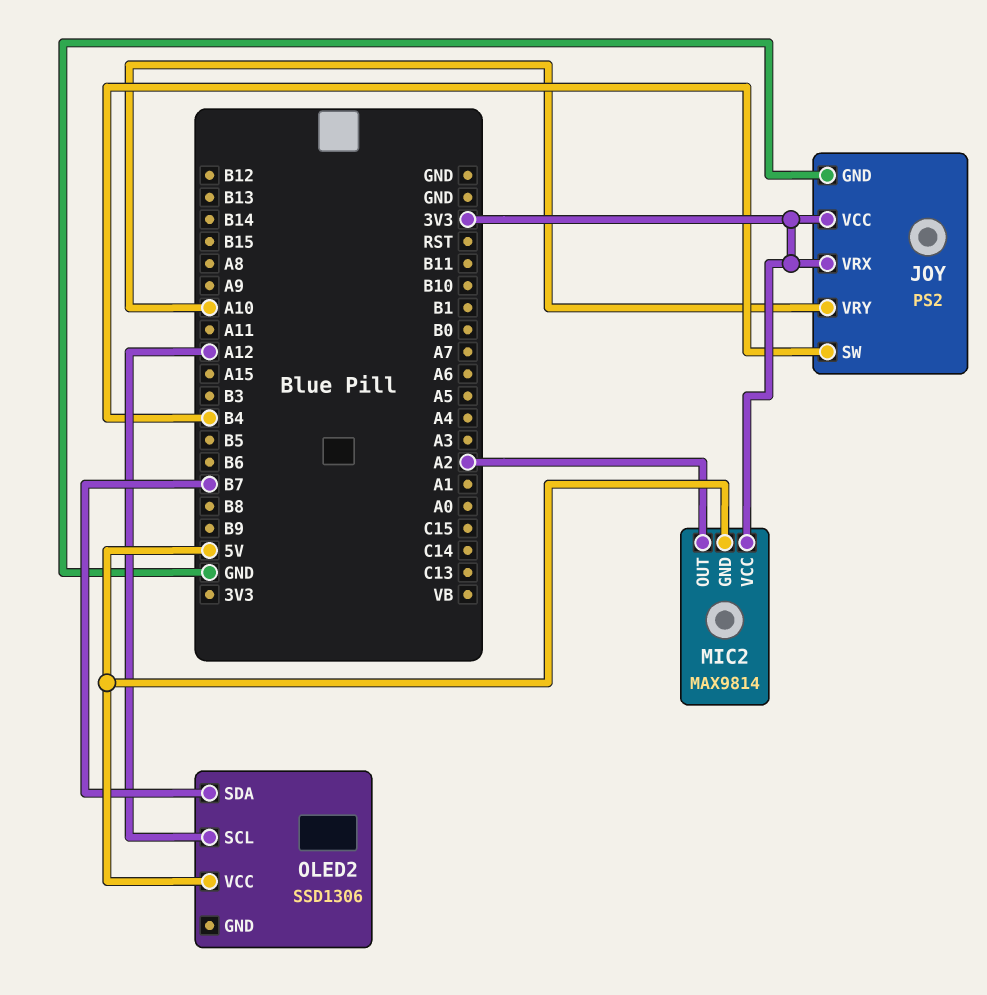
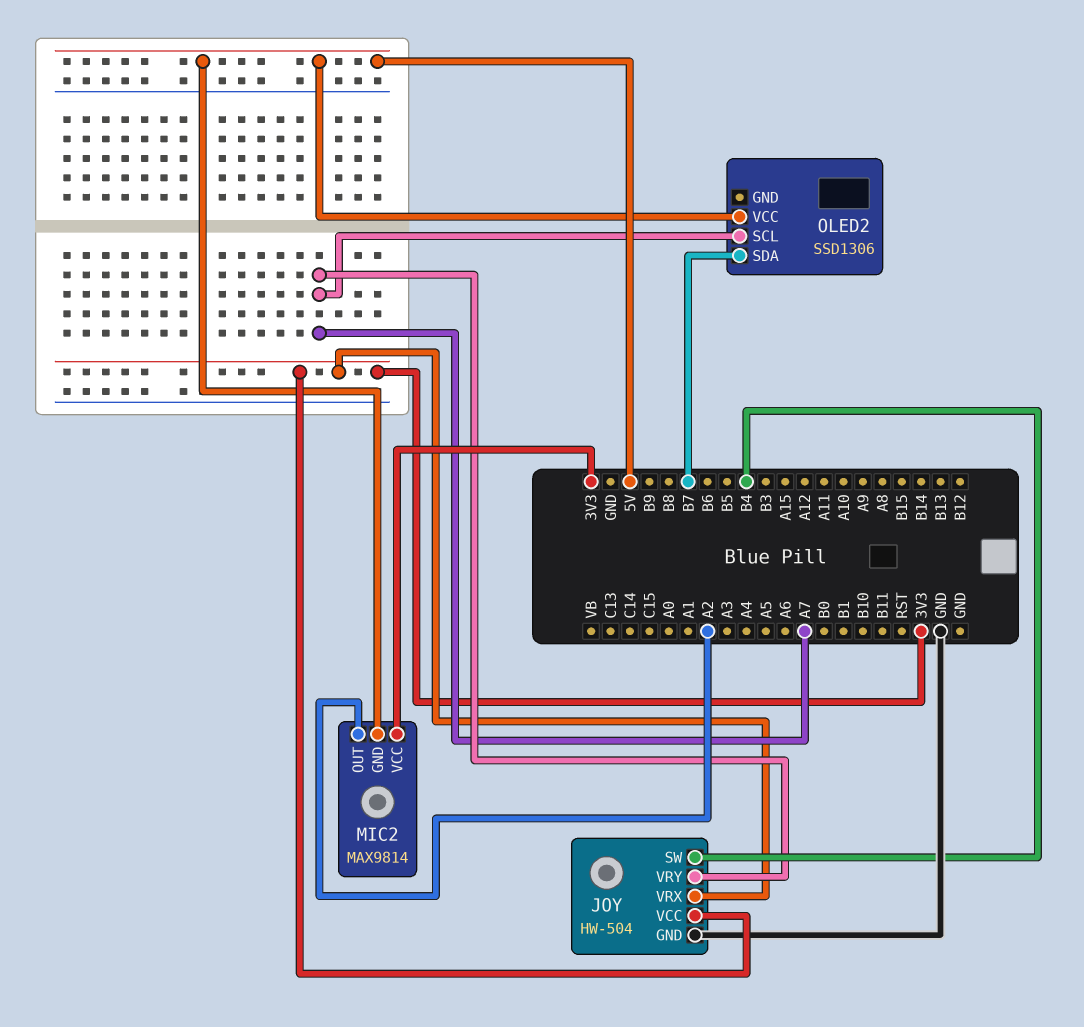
JOY: PS2 -> HW-504
JOY pin VRY: A10 -> A7
OLED2 pin SCL: A12 -> A7

